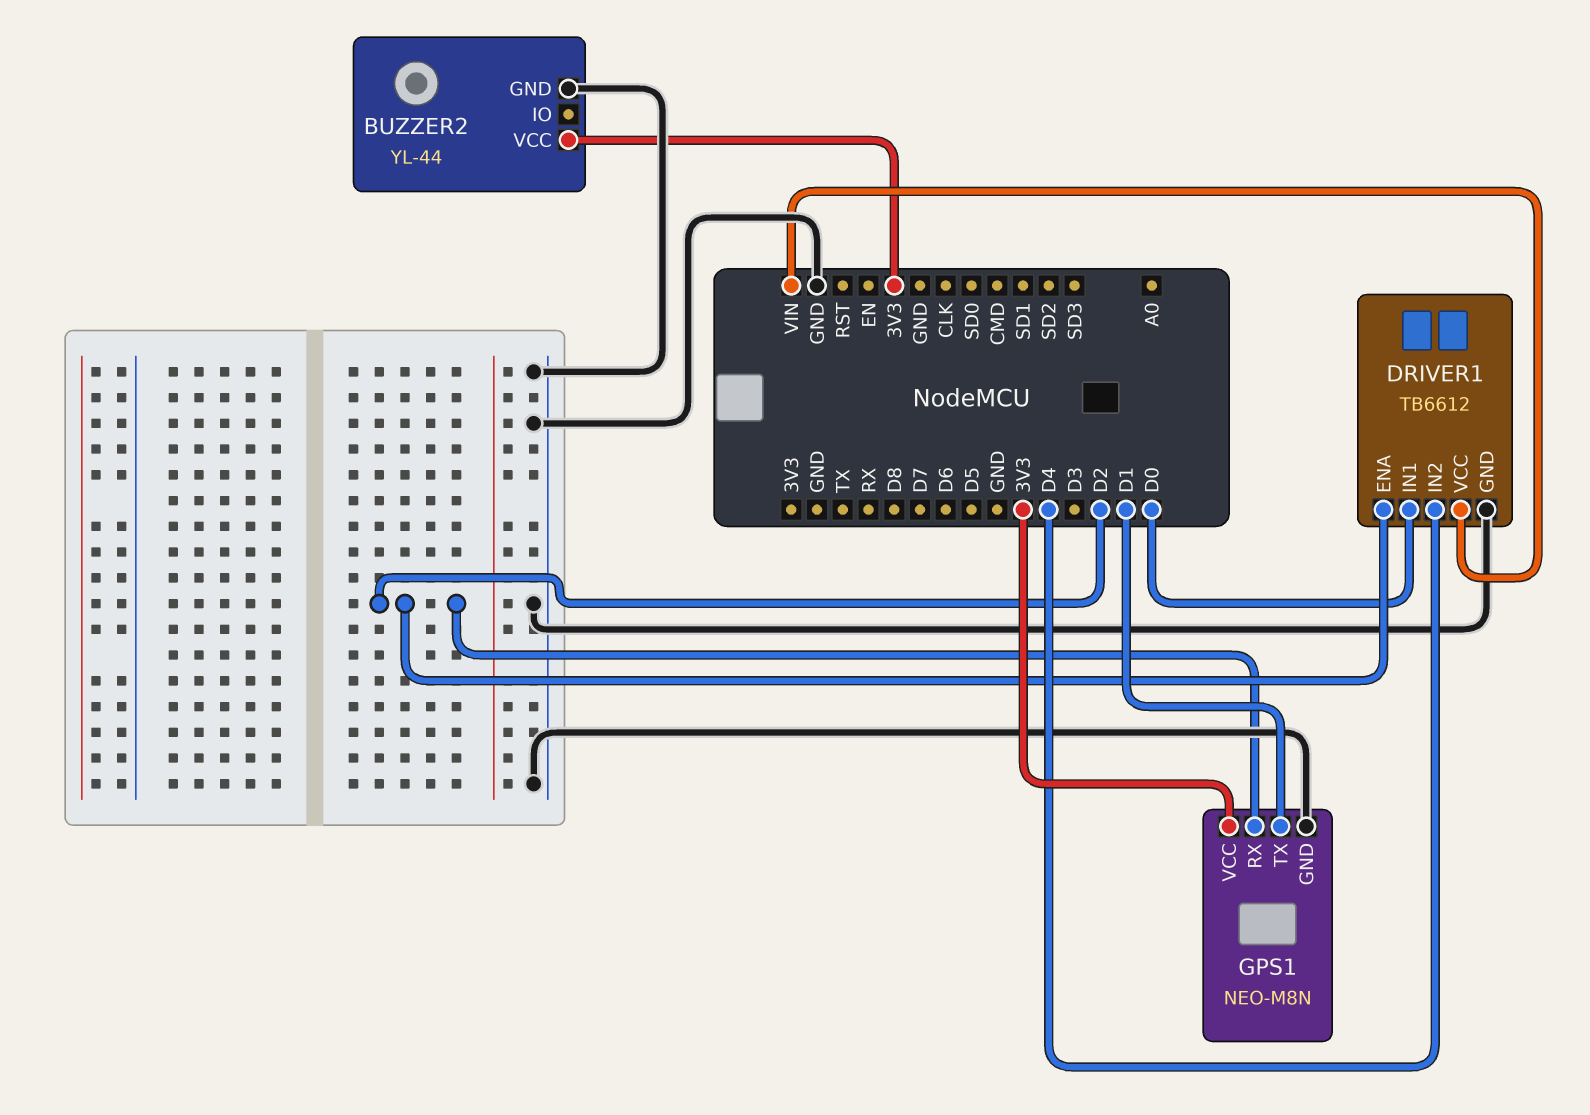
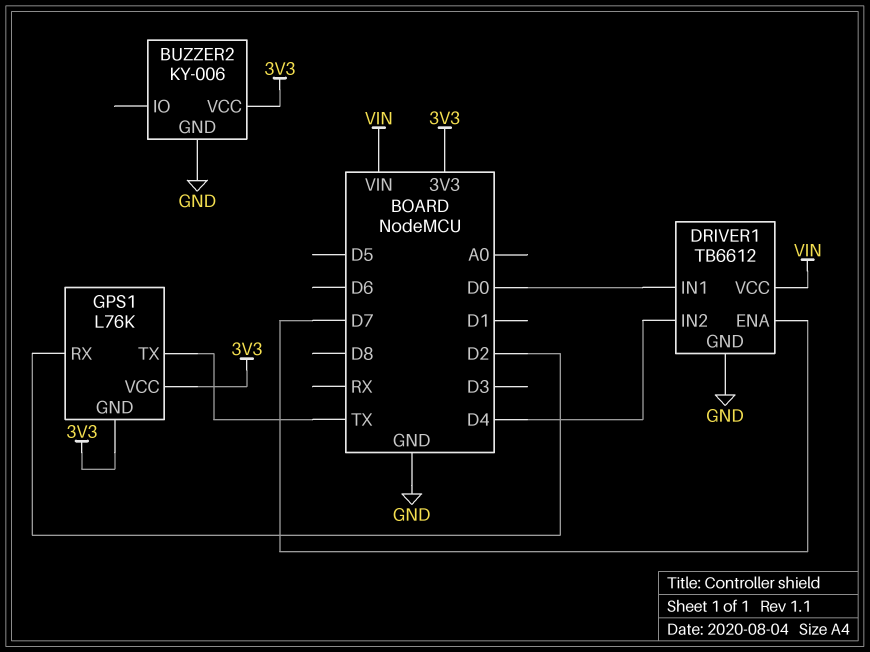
BUZZER2: YL-44 -> KY-006
DRIVER1 pin ENA: D2 -> D7
GPS1: NEO-M8N -> L76K
GPS1 pin GND: GND -> 3V3
GPS1 pin TX: D1 -> TX

